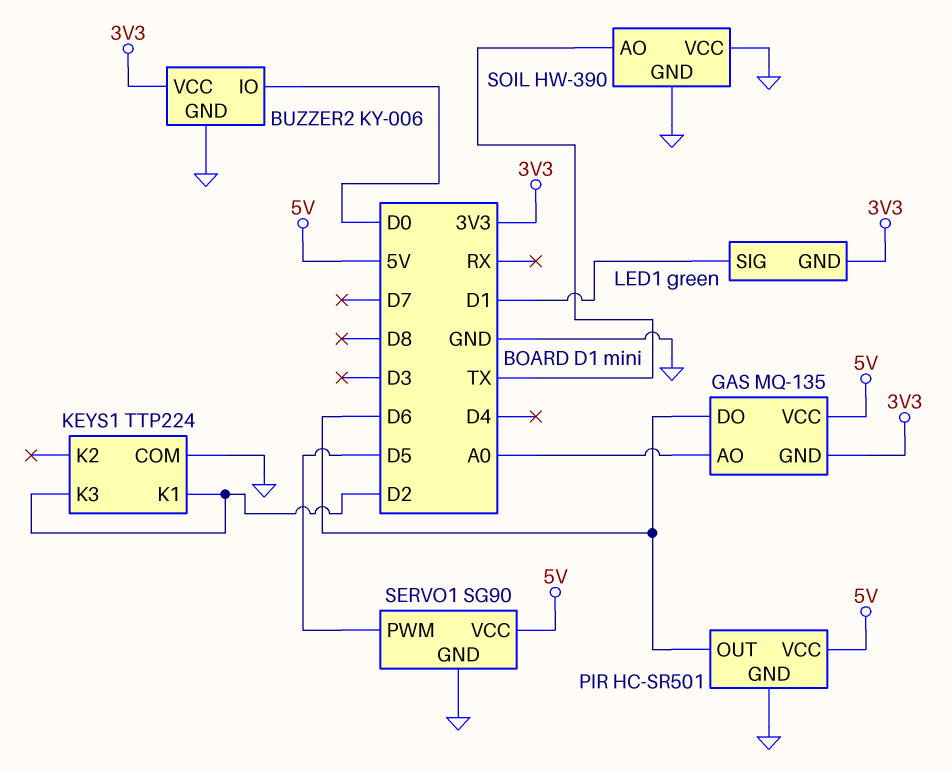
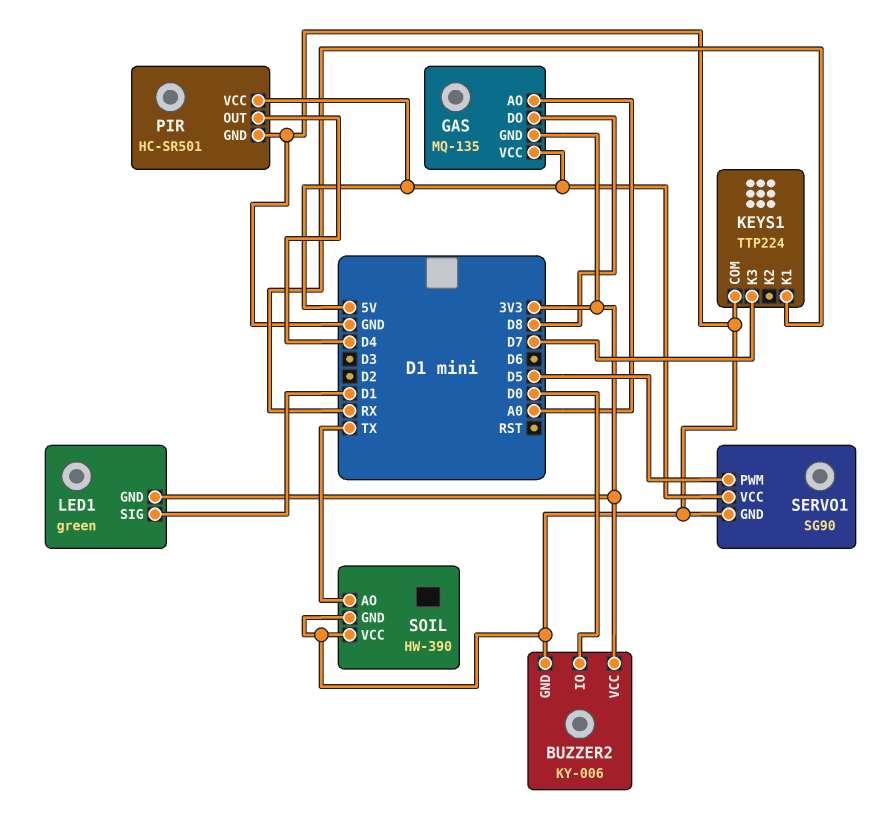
GAS pin DO: D6 -> D8
KEYS1 pin K1: D2 -> RX
KEYS1 pin K3: D2 -> D7
PIR pin OUT: D6 -> D4

